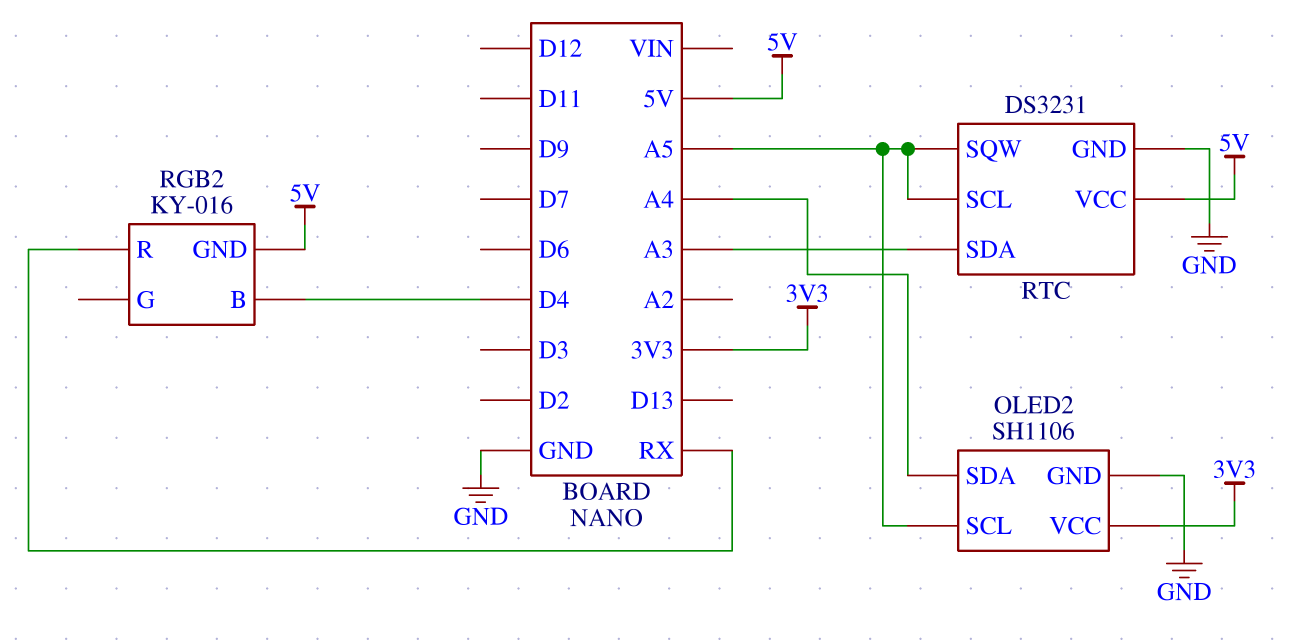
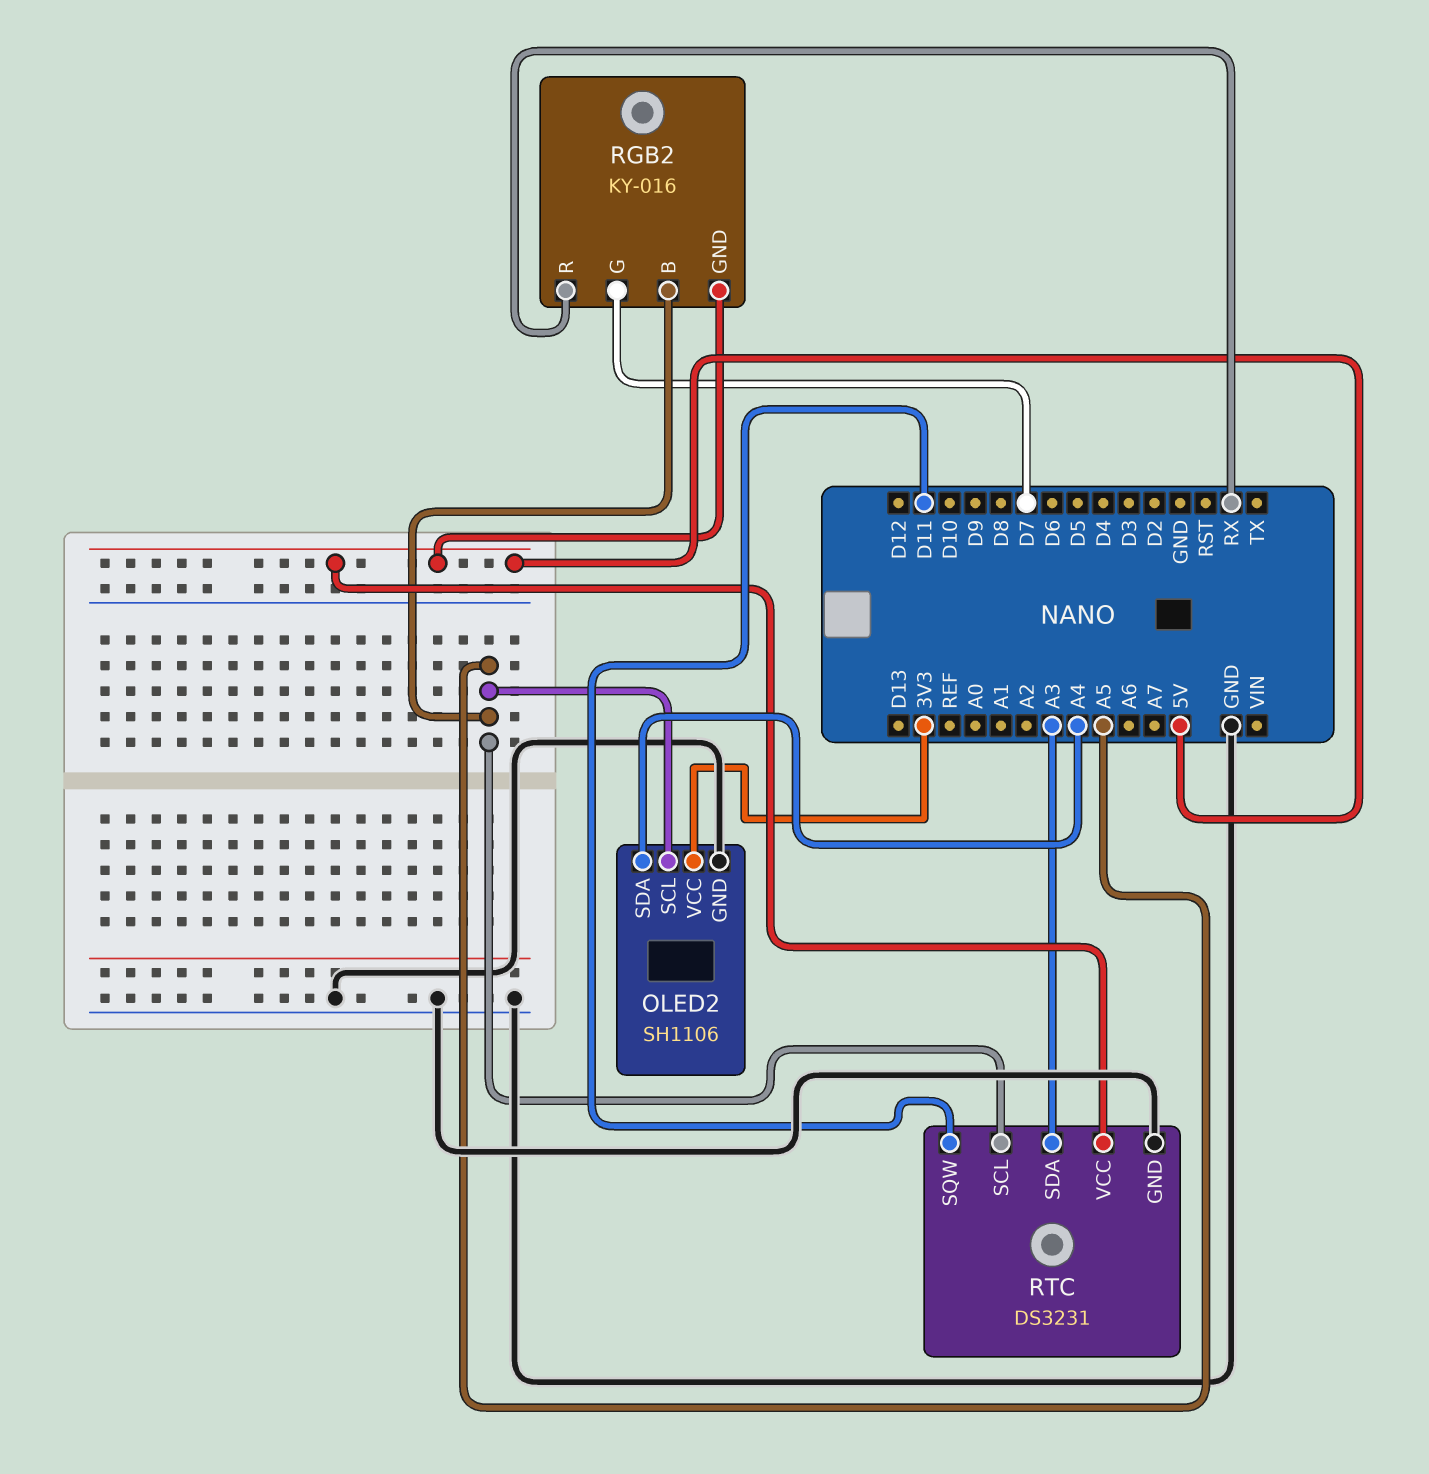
RGB2 pin B: D4 -> A5
RGB2 pin G: none -> D7
RTC pin SQW: A5 -> D11

